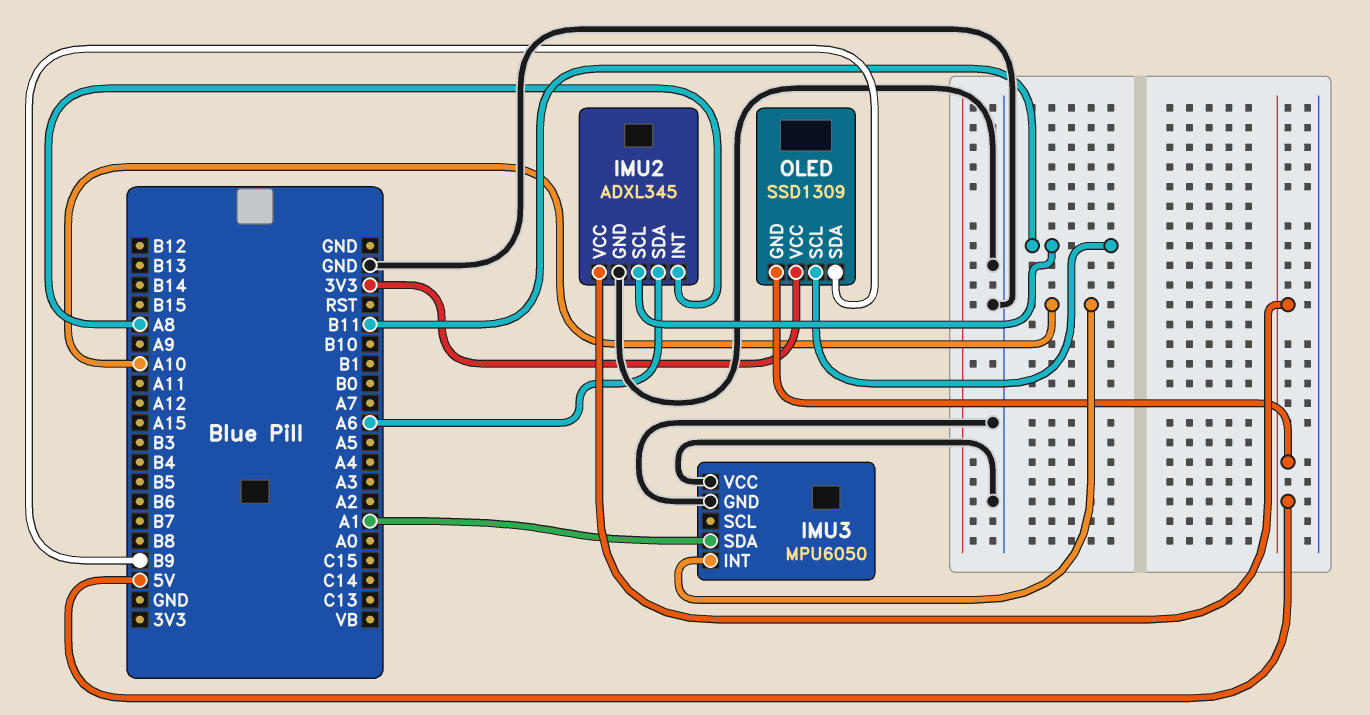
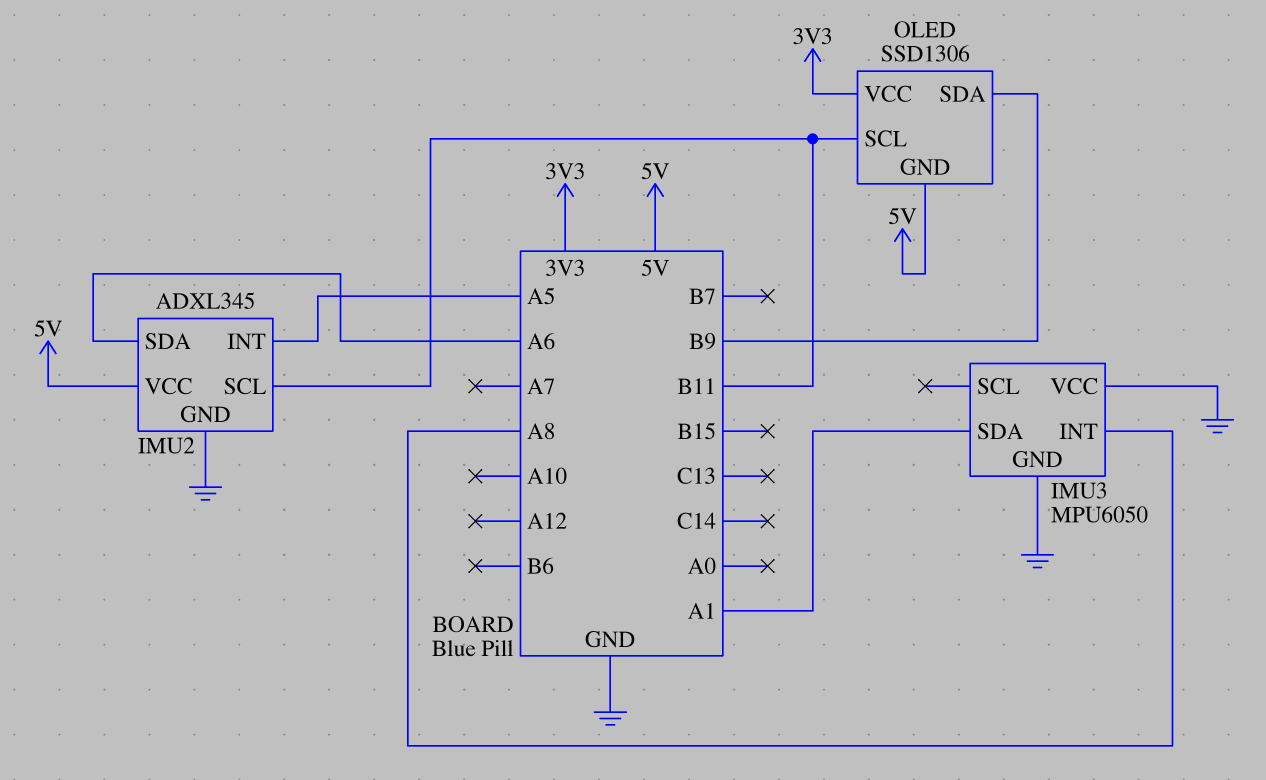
IMU2 pin INT: A8 -> A5
IMU3 pin INT: A10 -> A8
OLED: SSD1309 -> SSD1306

